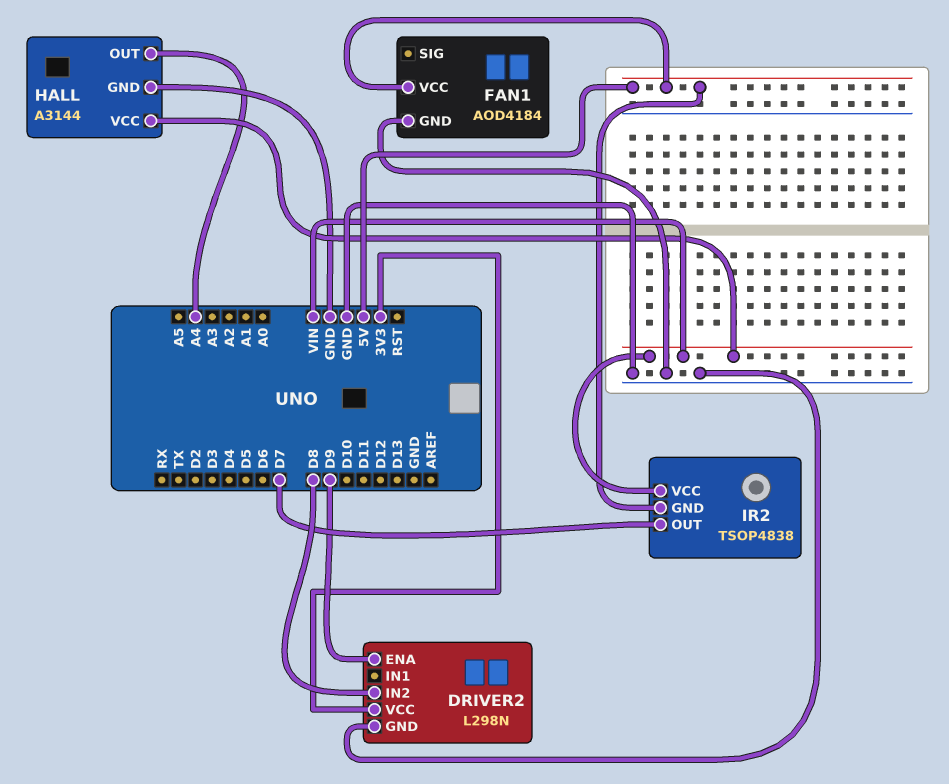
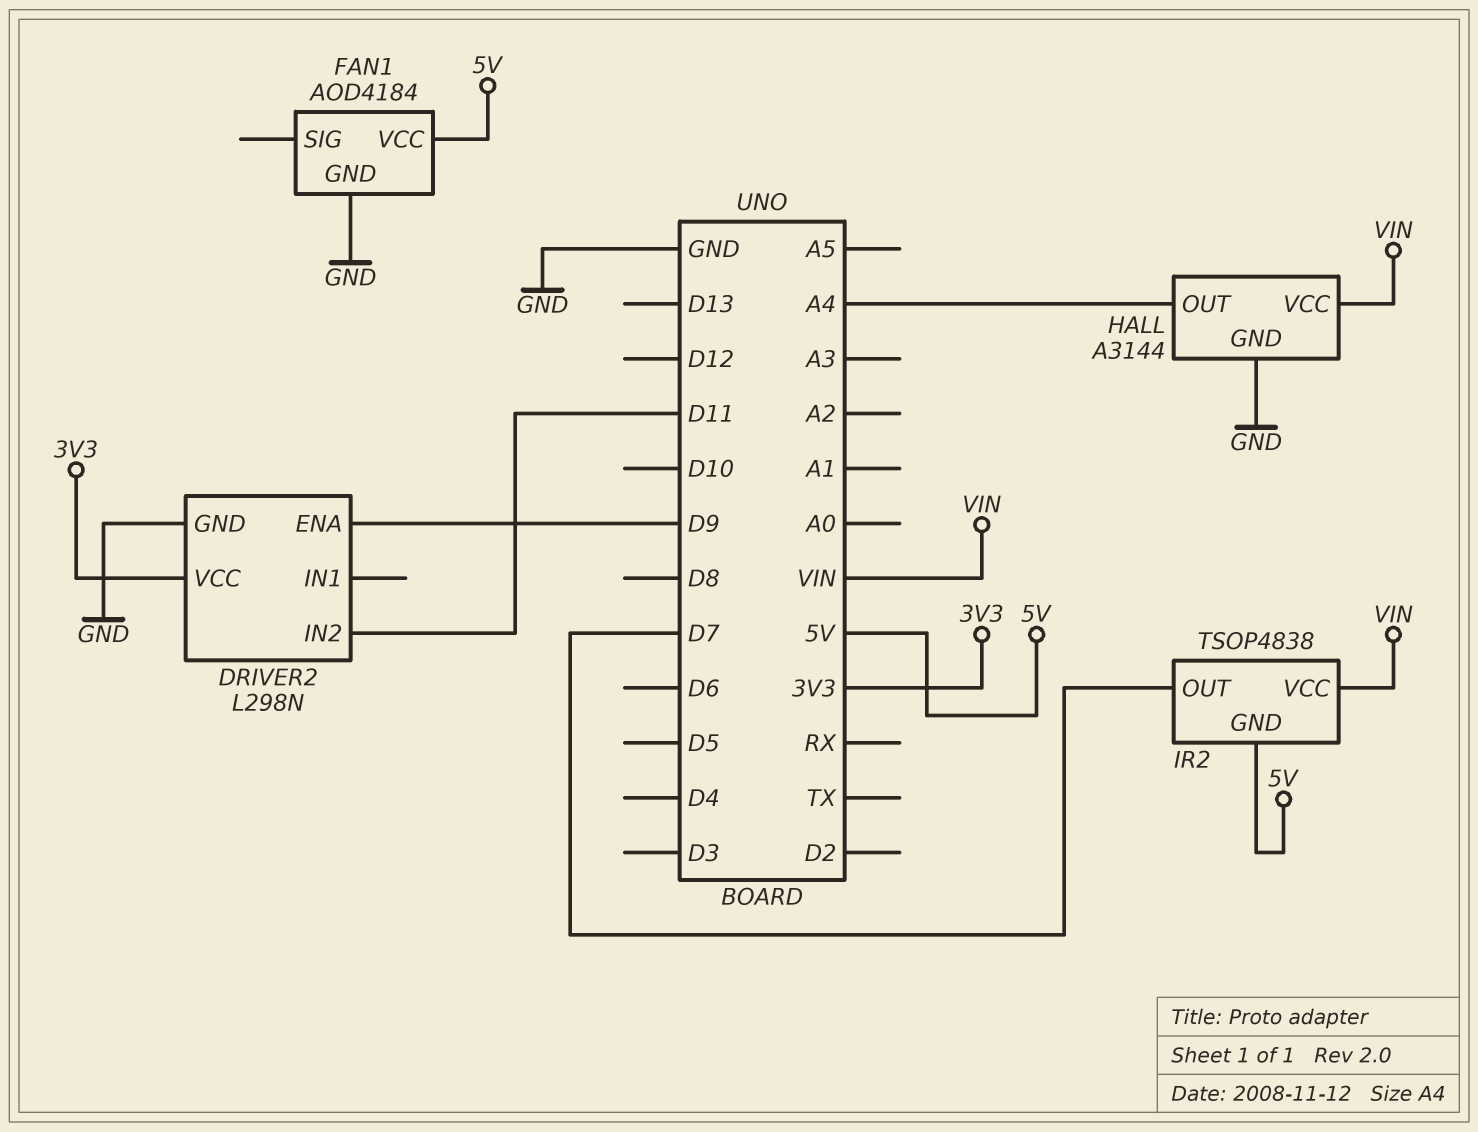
DRIVER2 pin IN2: D8 -> D11

